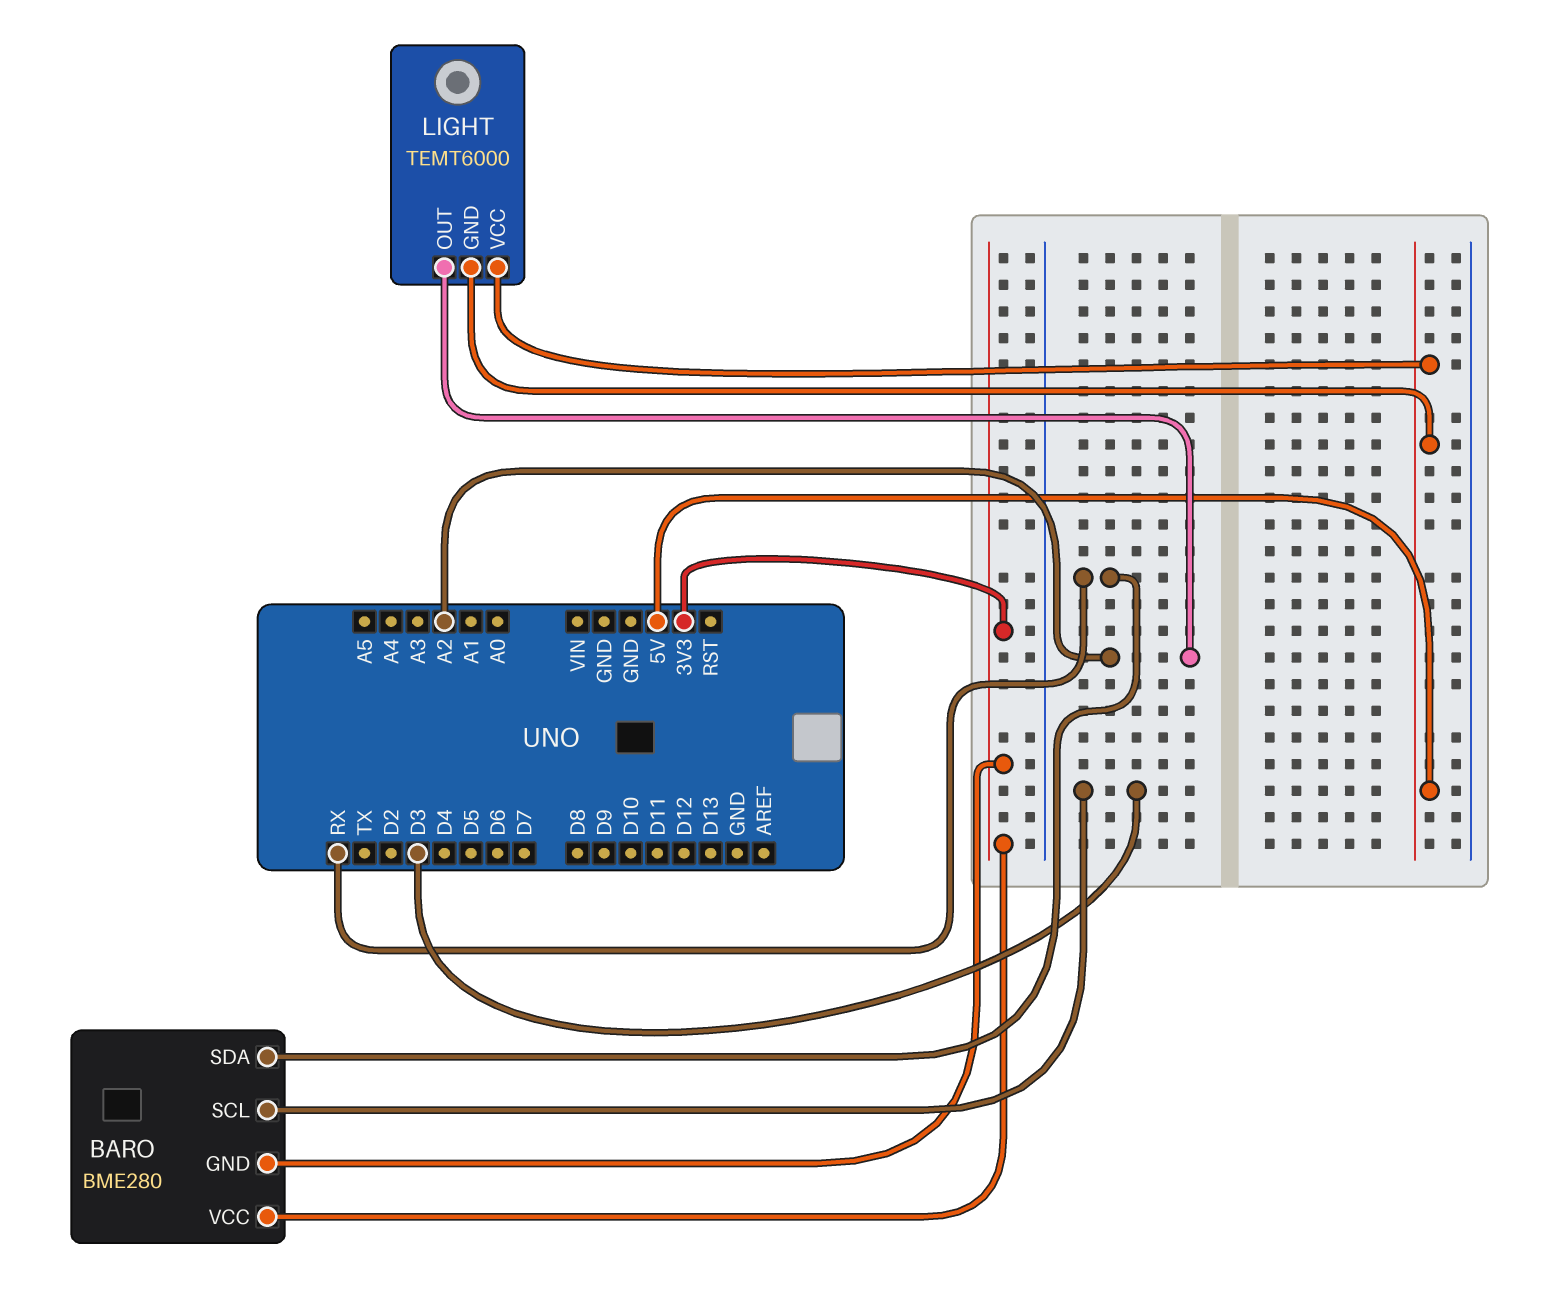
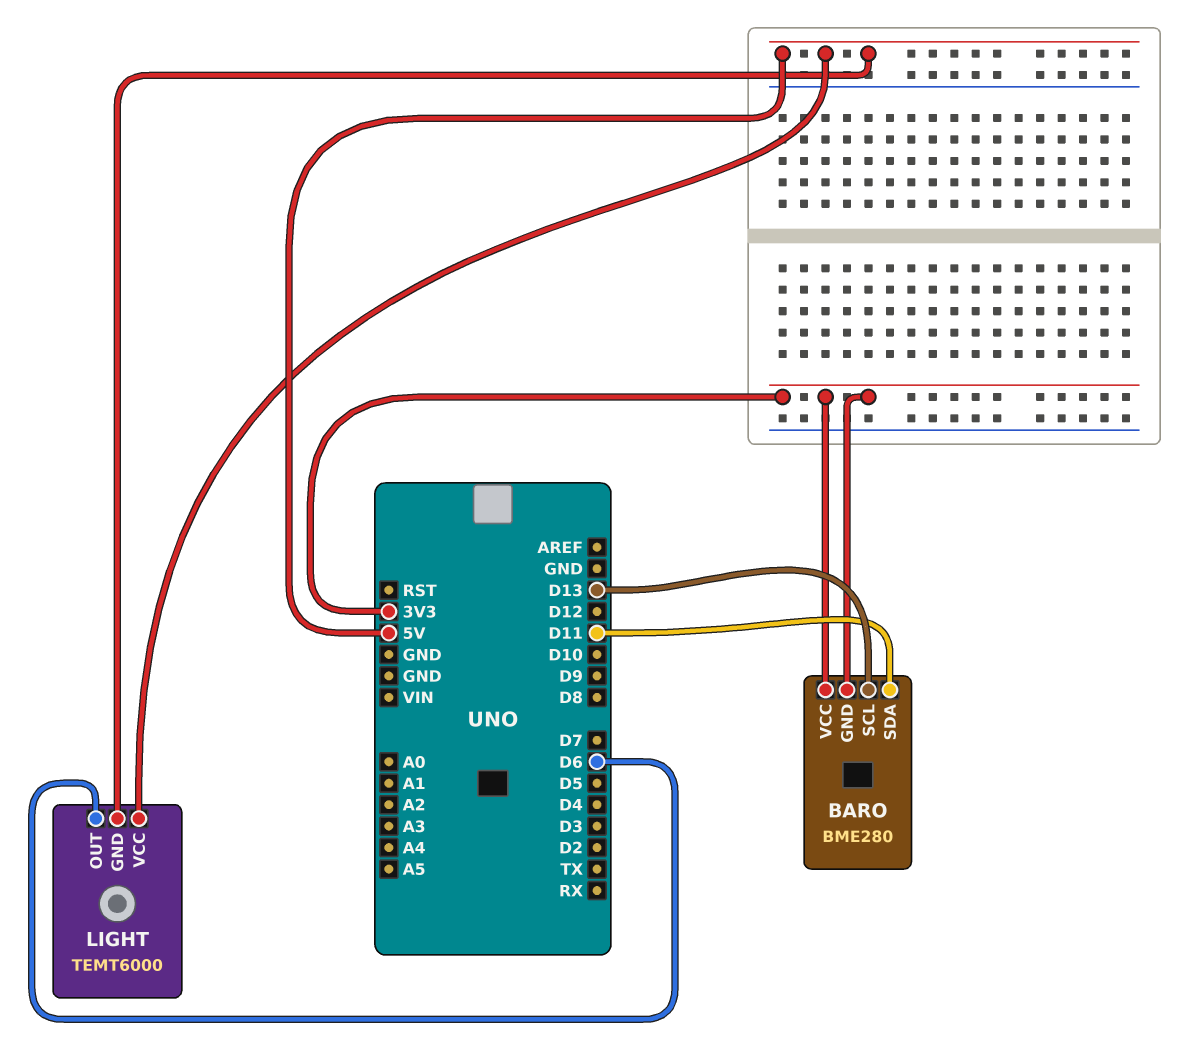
BARO pin SCL: D3 -> D13
BARO pin SDA: RX -> D11
LIGHT pin OUT: A2 -> D6

